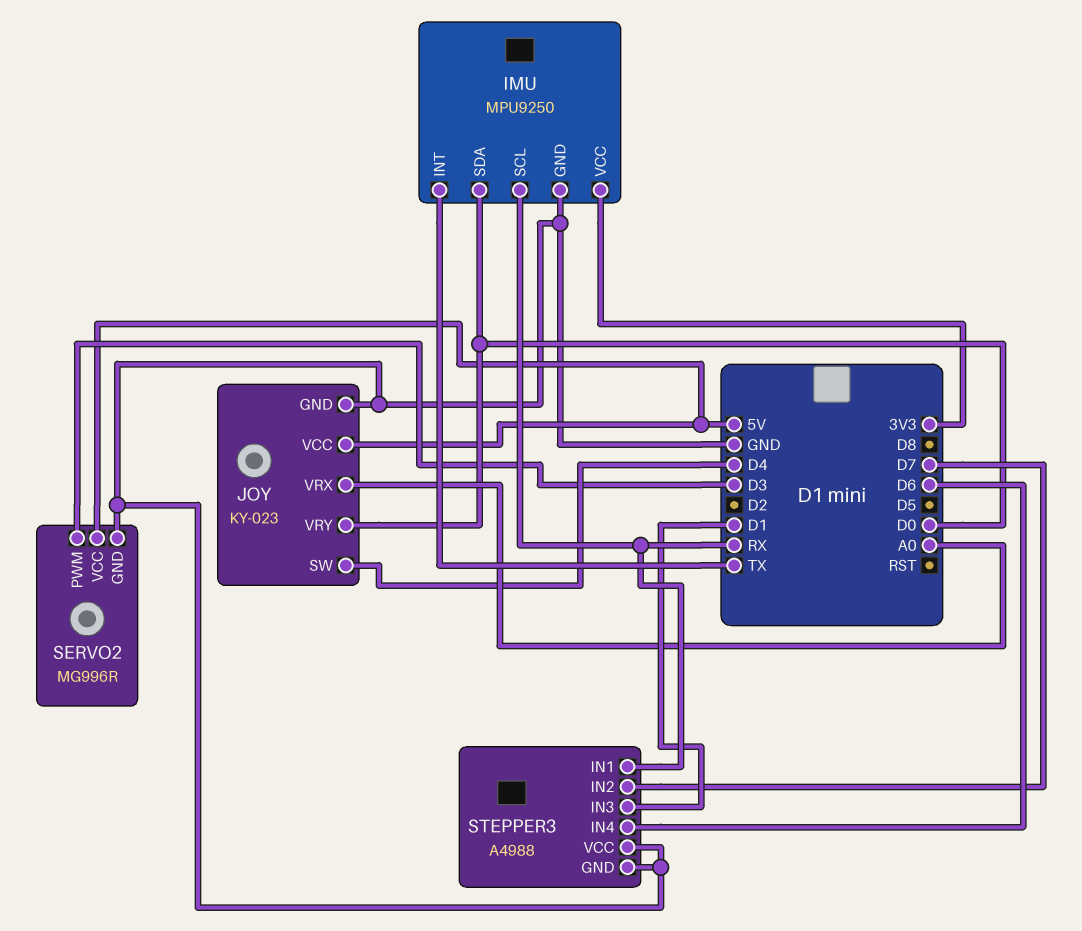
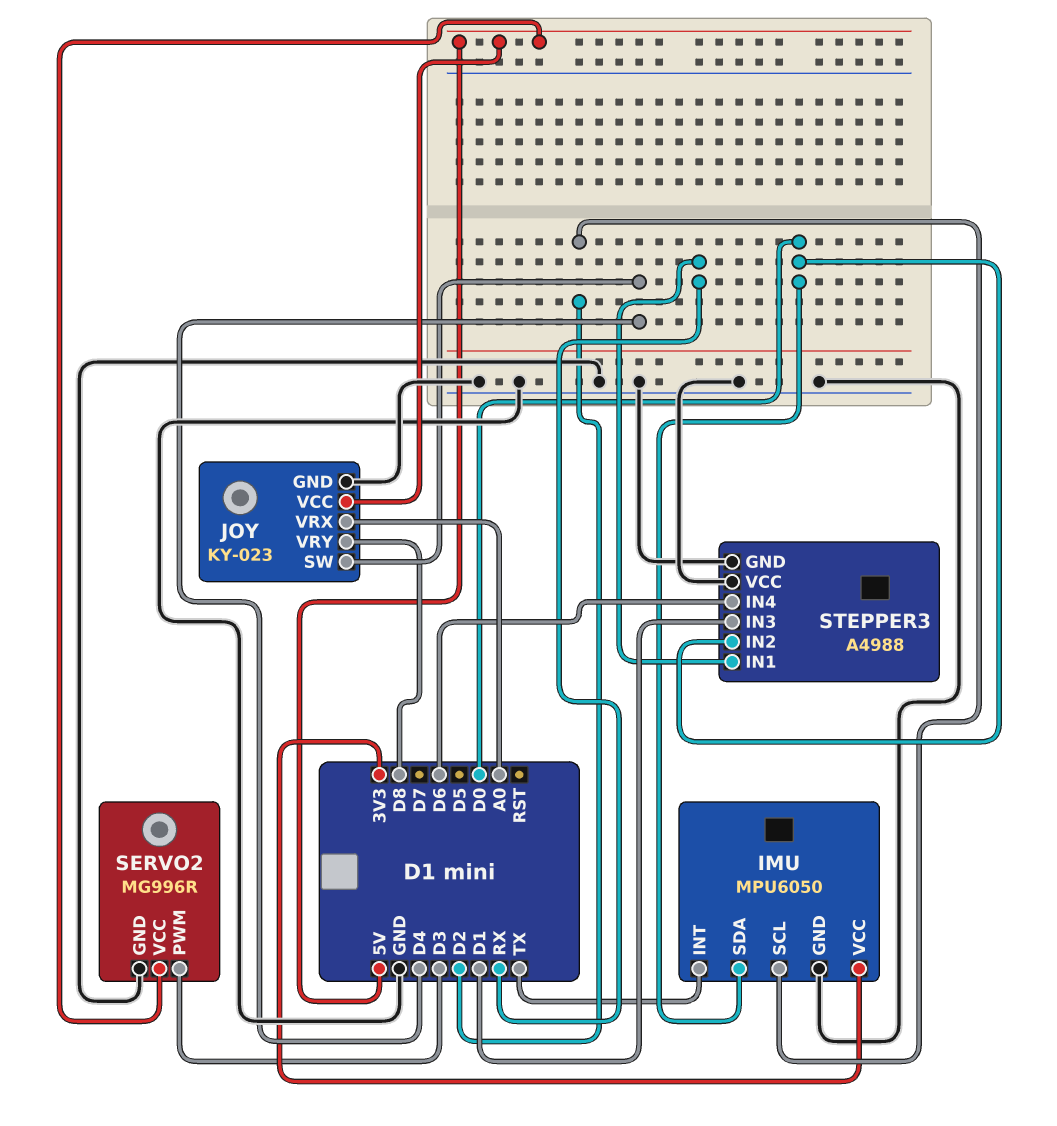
IMU: MPU9250 -> MPU6050
IMU pin SCL: RX -> D2
JOY pin VRY: D0 -> D8
STEPPER3 pin IN2: D7 -> D0

